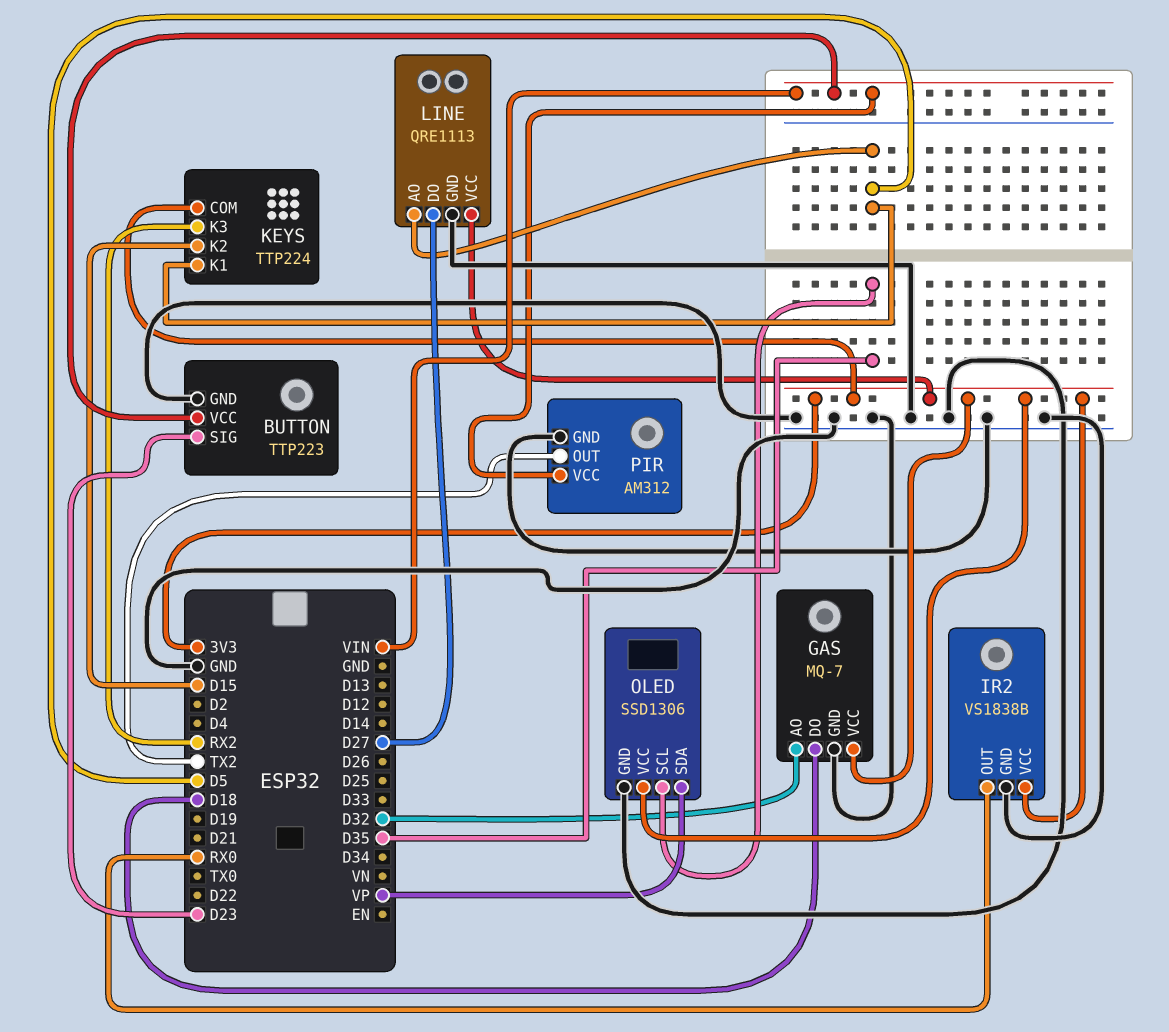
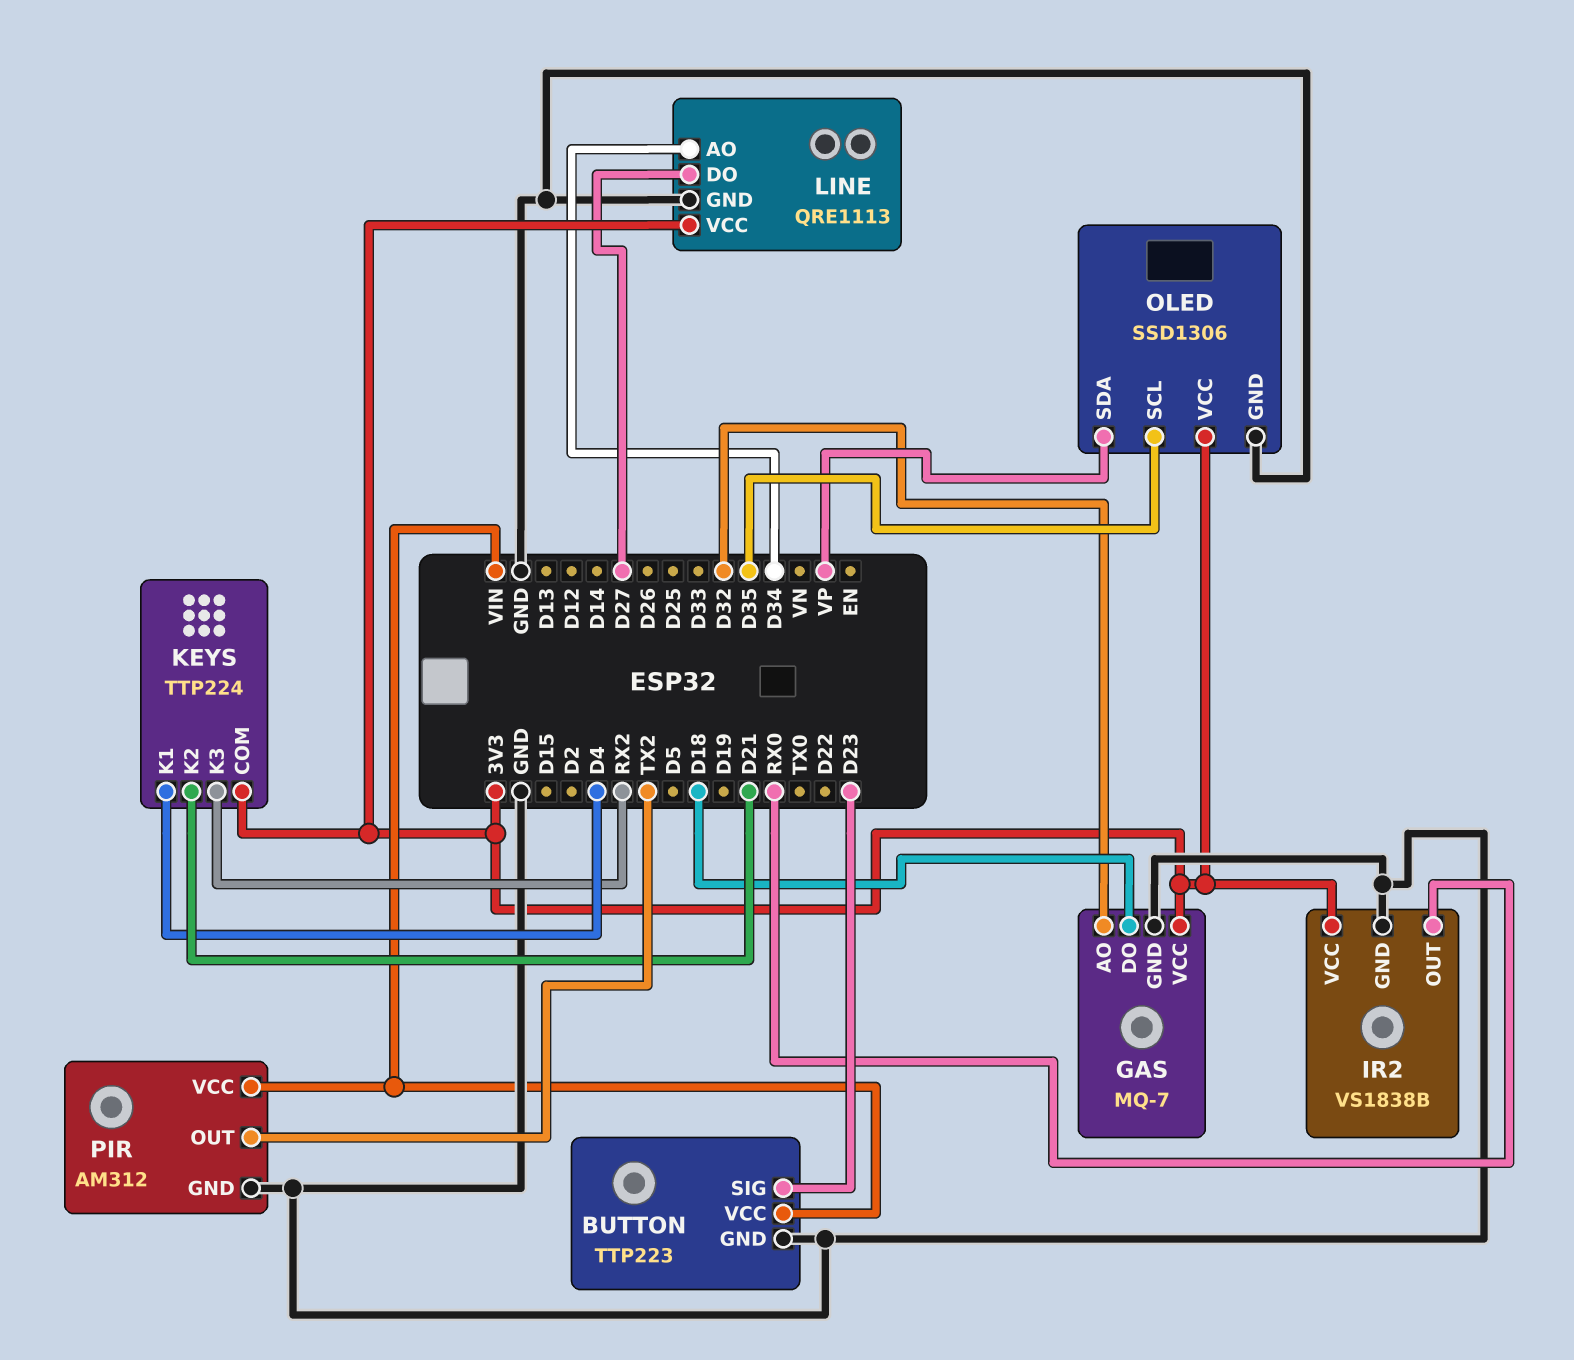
KEYS pin K1: D5 -> D4
KEYS pin K2: D15 -> D21
LINE pin AO: D5 -> D34

